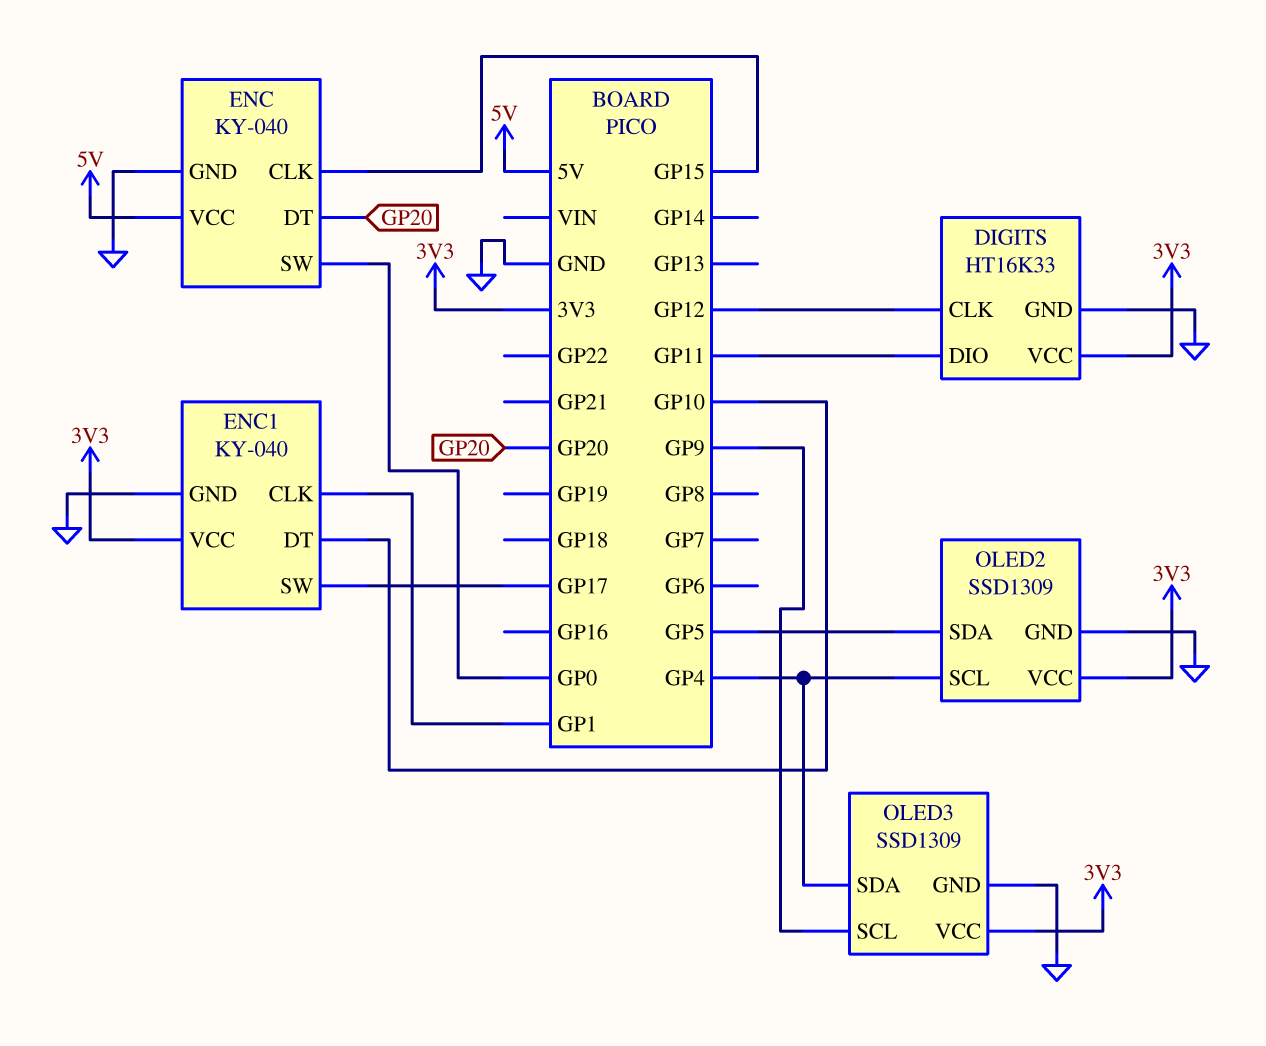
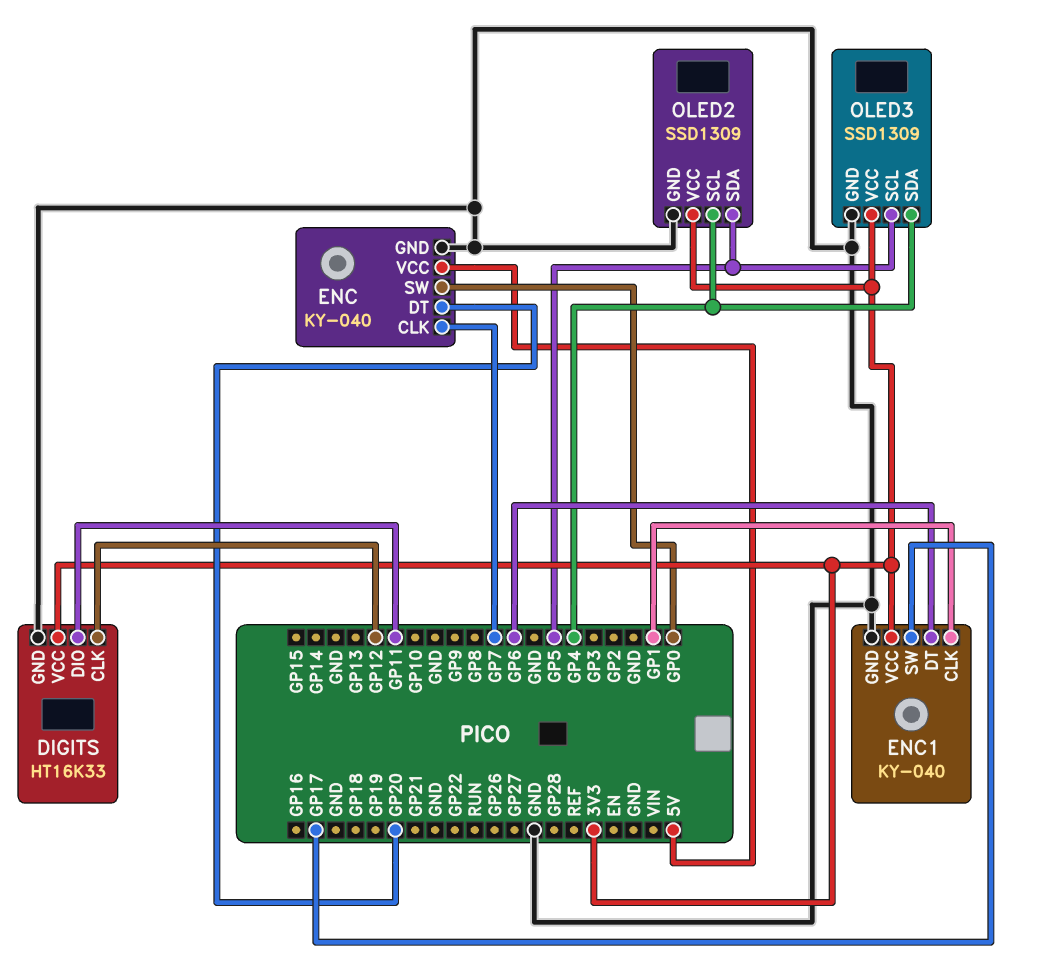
ENC pin CLK: GP15 -> GP7
ENC1 pin DT: GP10 -> GP6
OLED3 pin SCL: GP9 -> GP5

